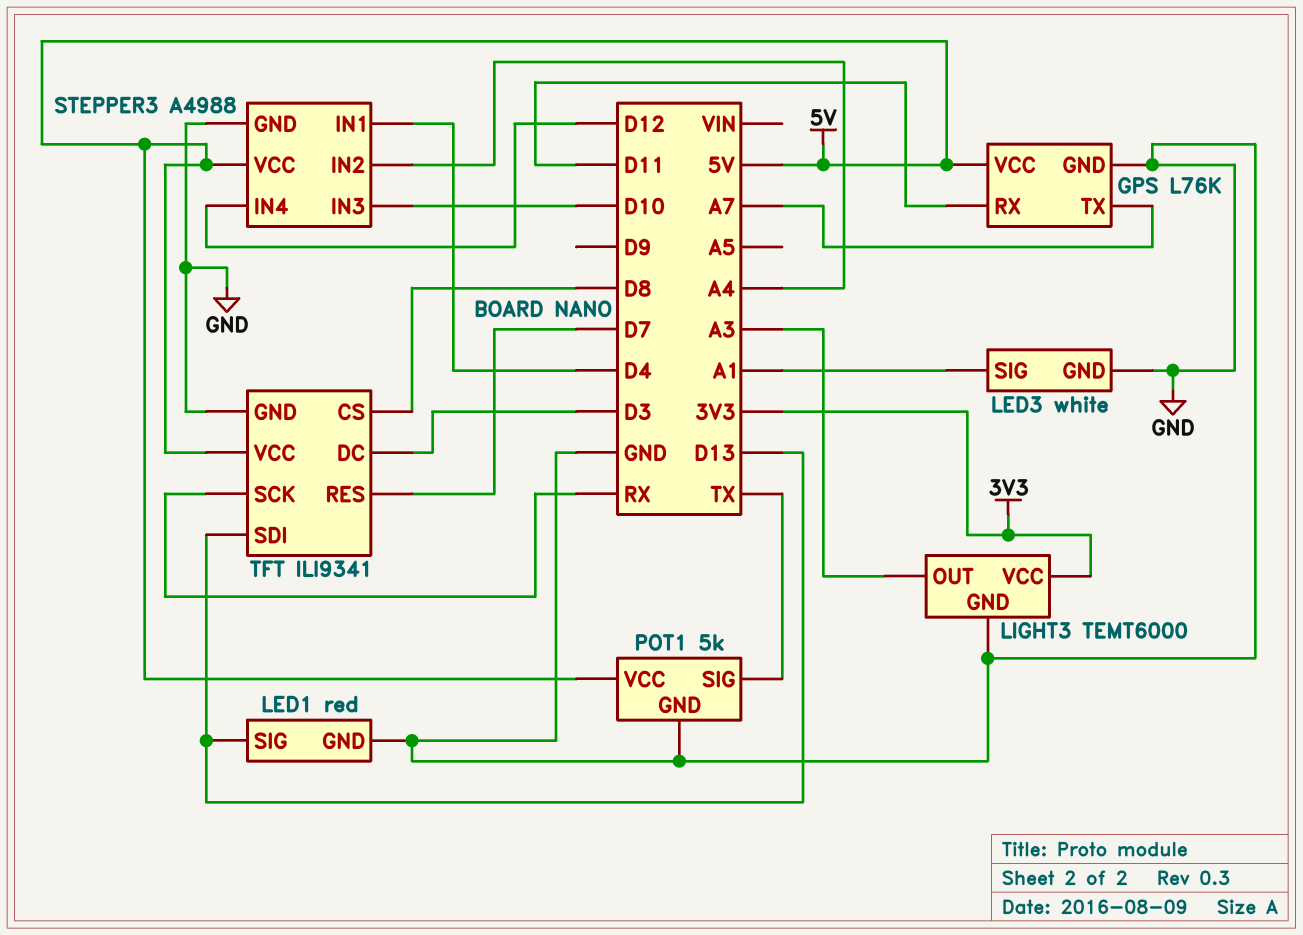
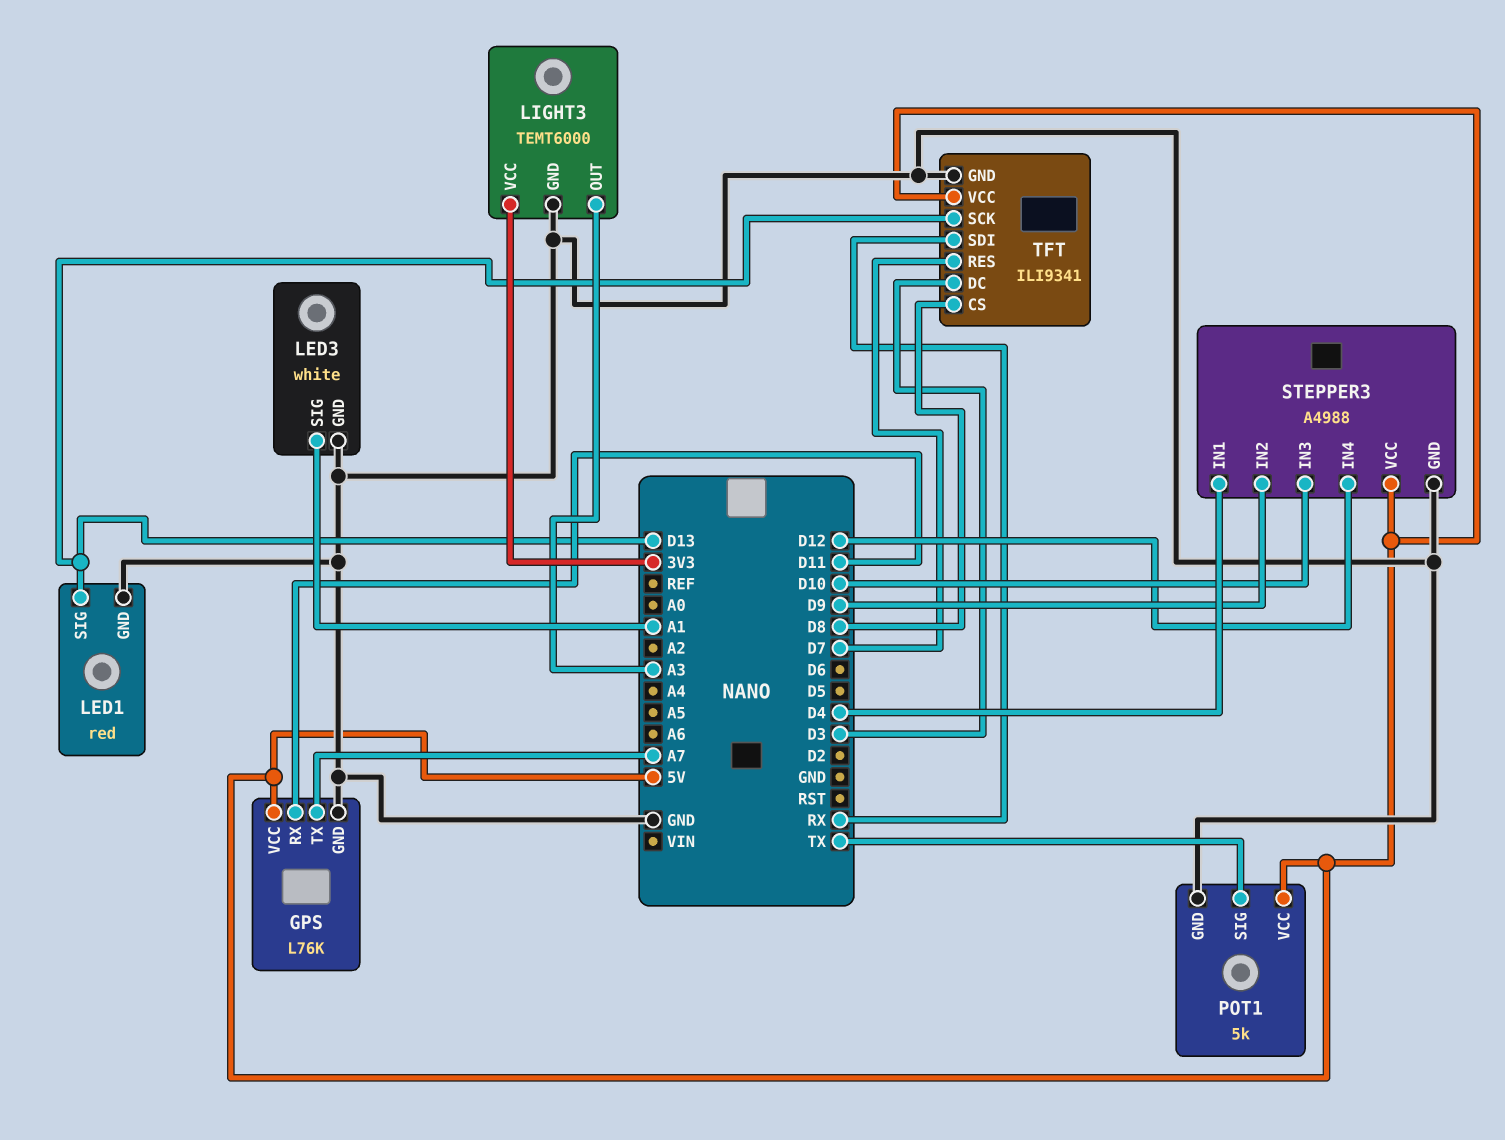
STEPPER3 pin IN2: A4 -> D9
TFT pin SCK: RX -> D13
TFT pin SDI: D13 -> RX

